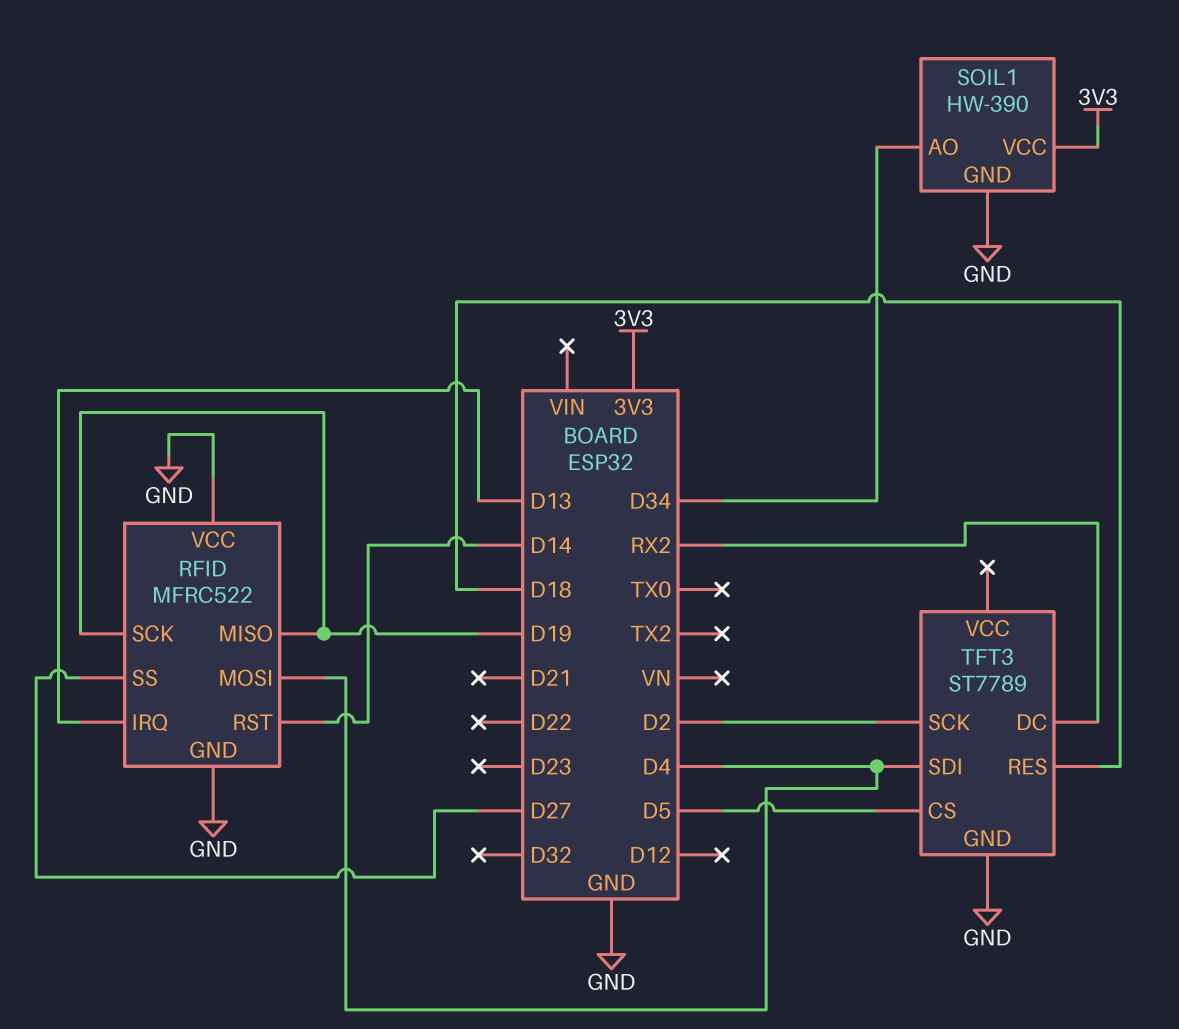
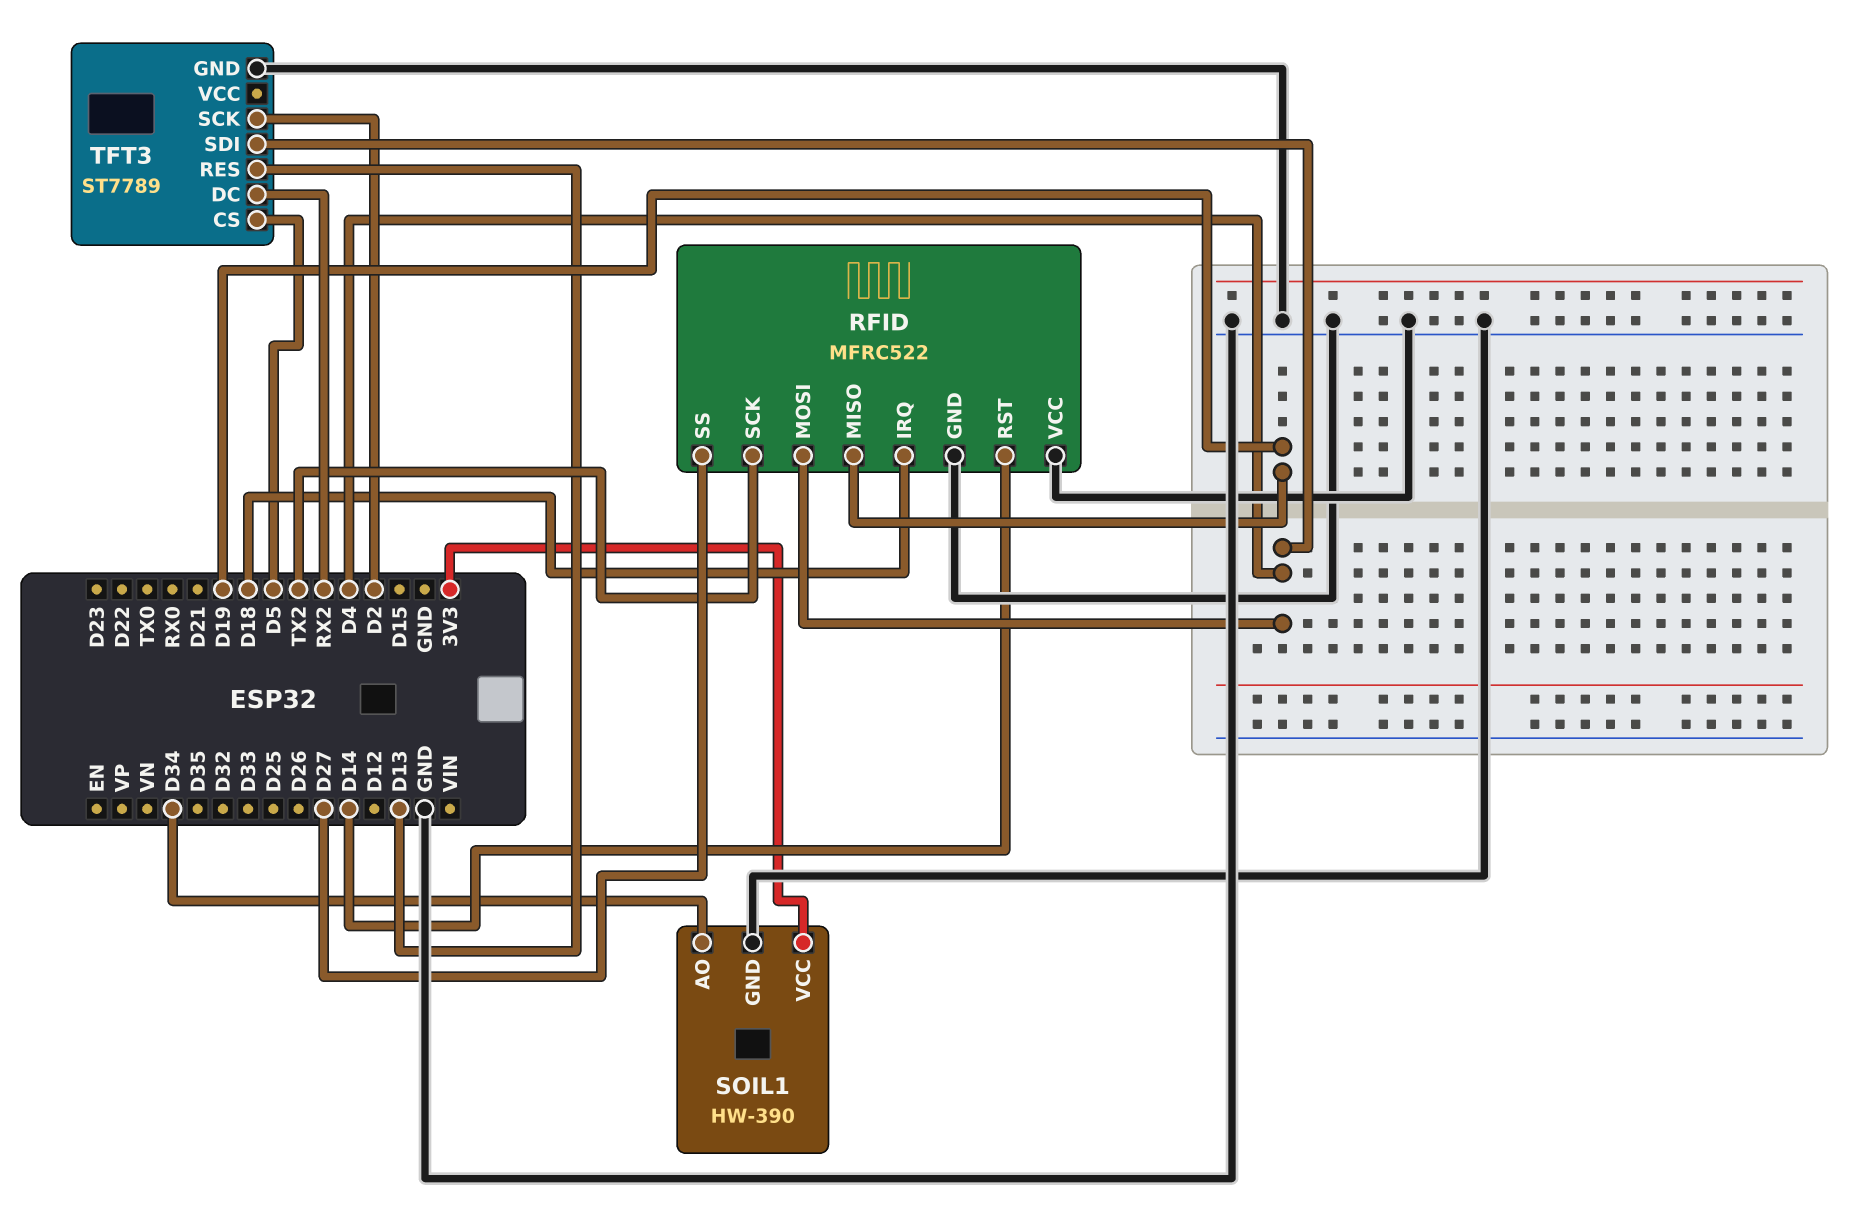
RFID pin IRQ: D13 -> D18
RFID pin SCK: D19 -> TX2
TFT3 pin RES: D18 -> D13

